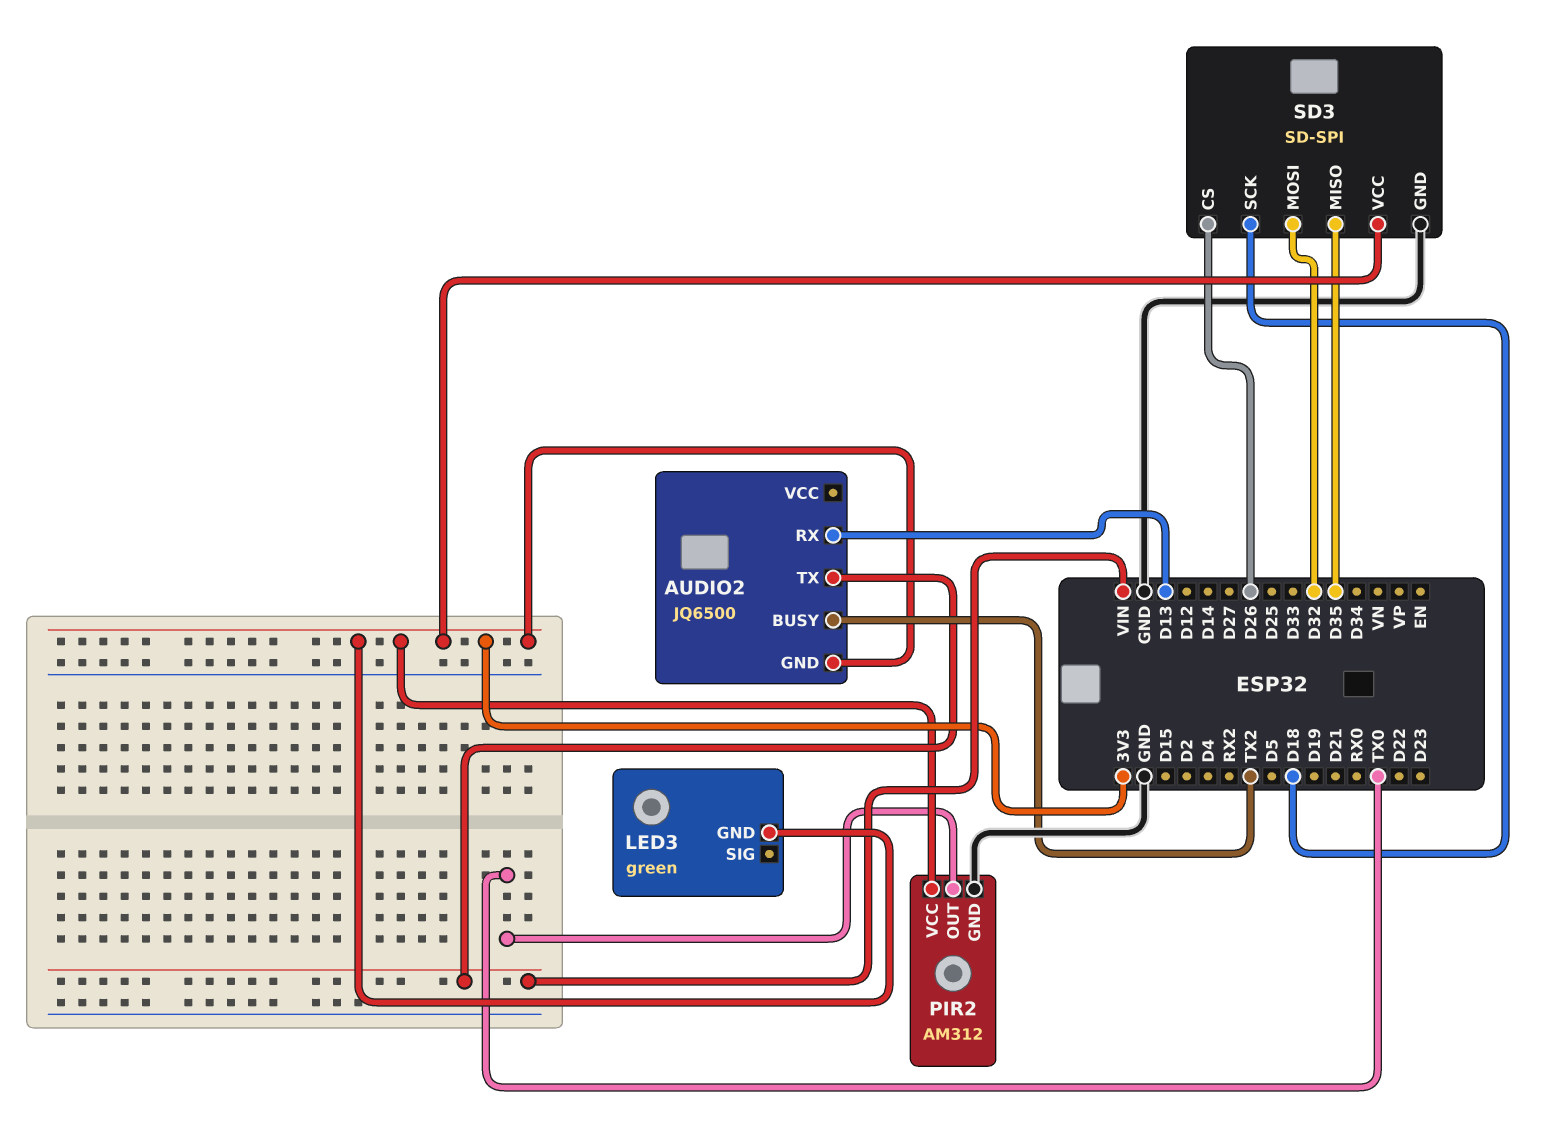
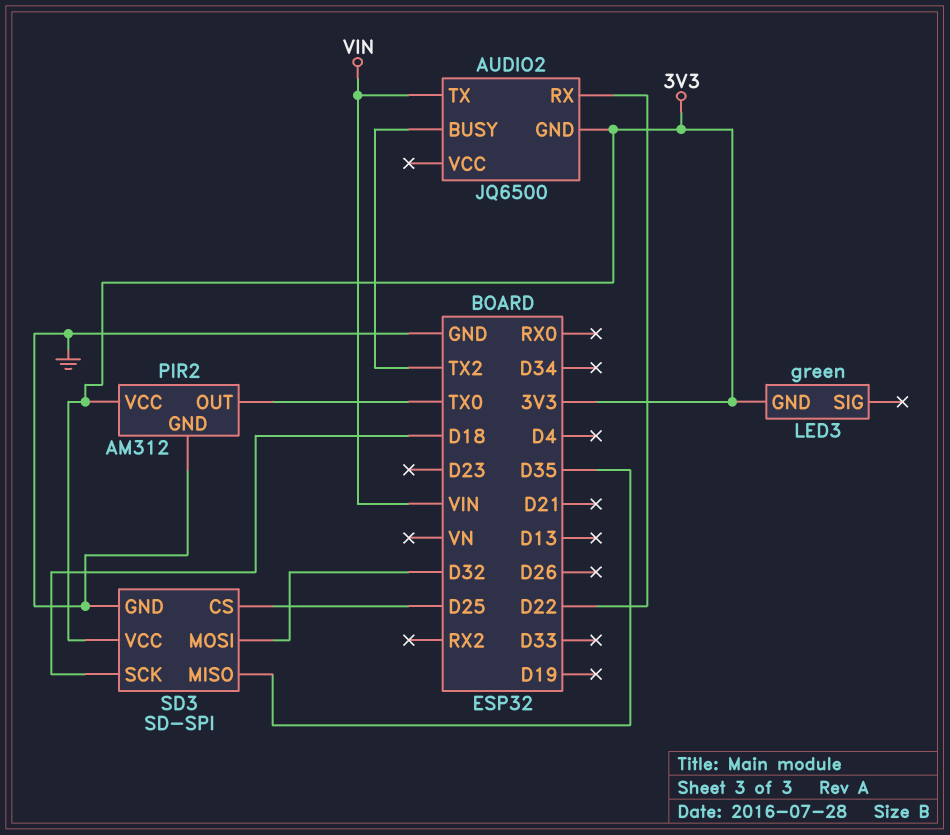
AUDIO2 pin RX: D13 -> D22
SD3 pin CS: D26 -> D25

